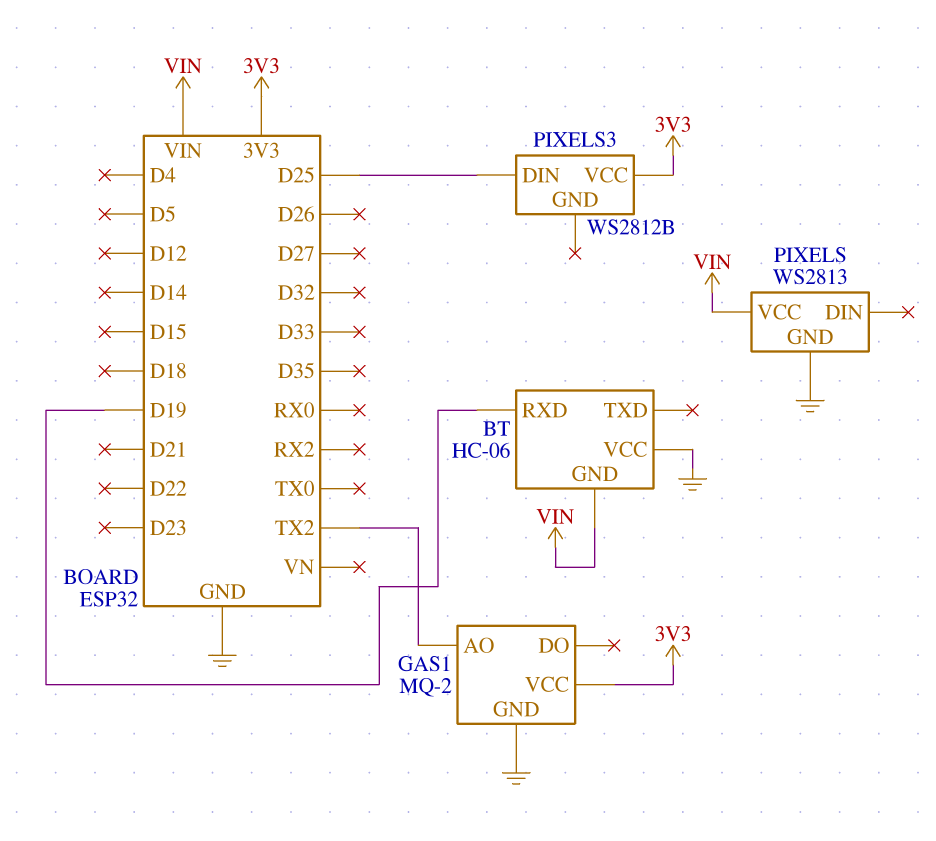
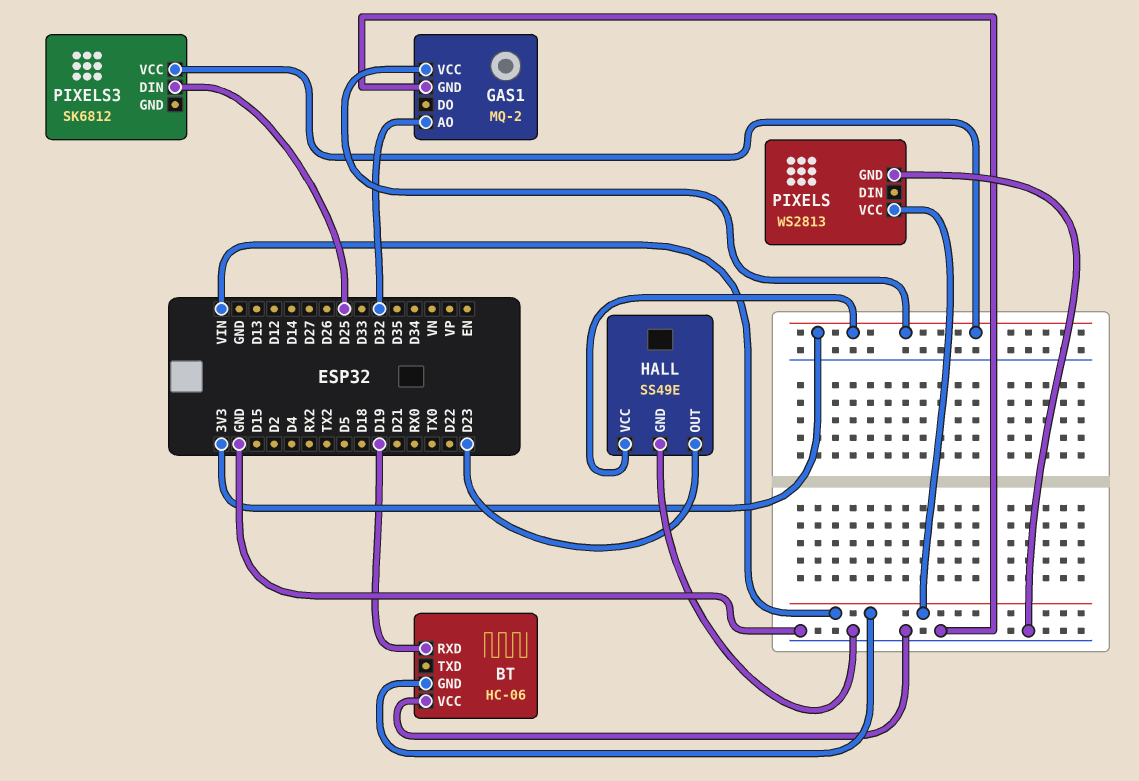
GAS1 pin AO: TX2 -> D32
HALL: none -> SS49E
HALL pin GND: none -> GND
HALL pin OUT: none -> D23
HALL pin VCC: none -> 3V3
PIXELS3: WS2812B -> SK6812

